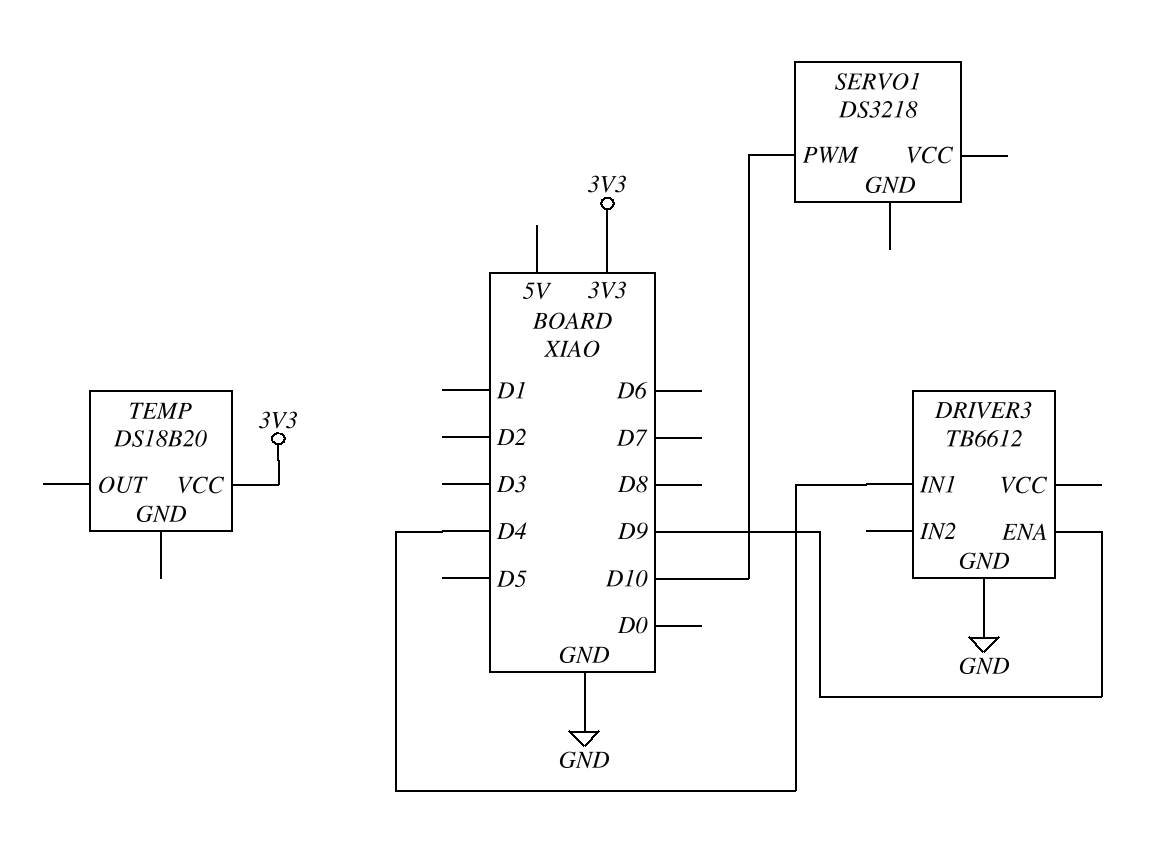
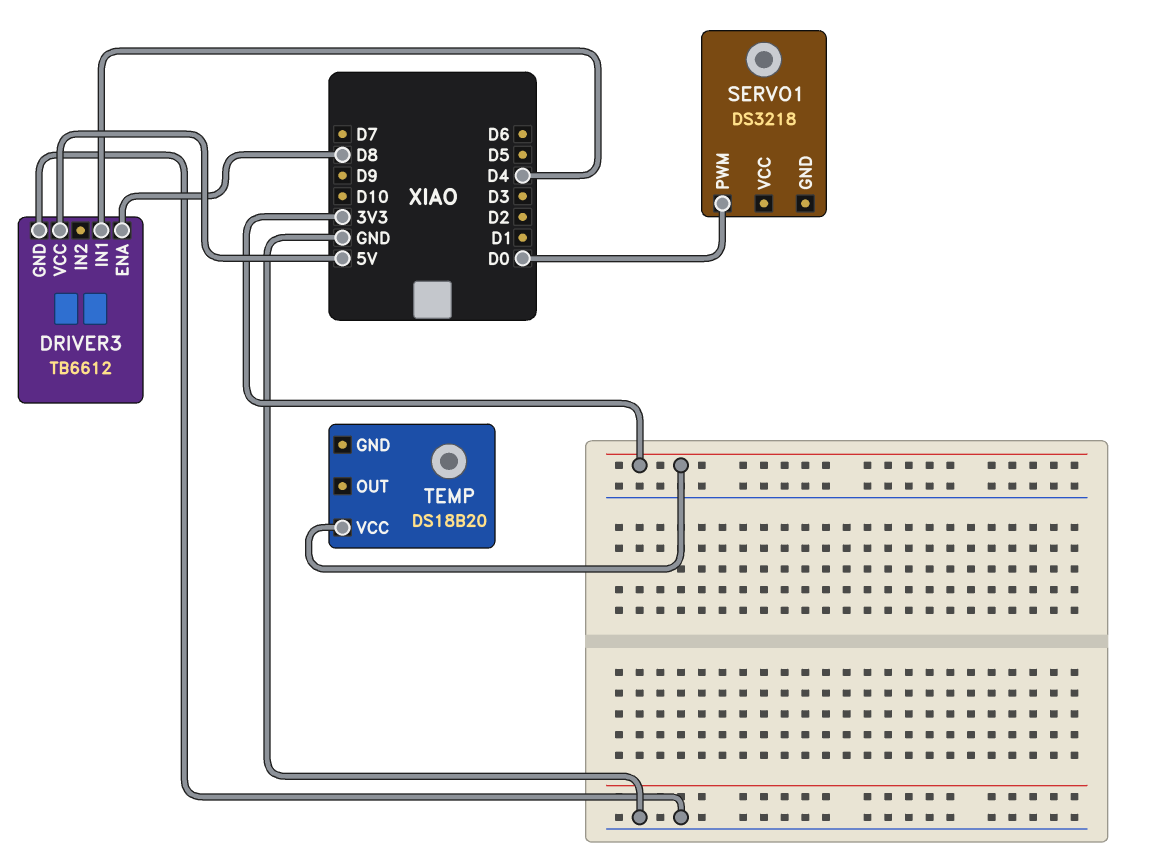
DRIVER3 pin ENA: D9 -> D8
DRIVER3 pin VCC: none -> 5V
SERVO1 pin PWM: D10 -> D0

